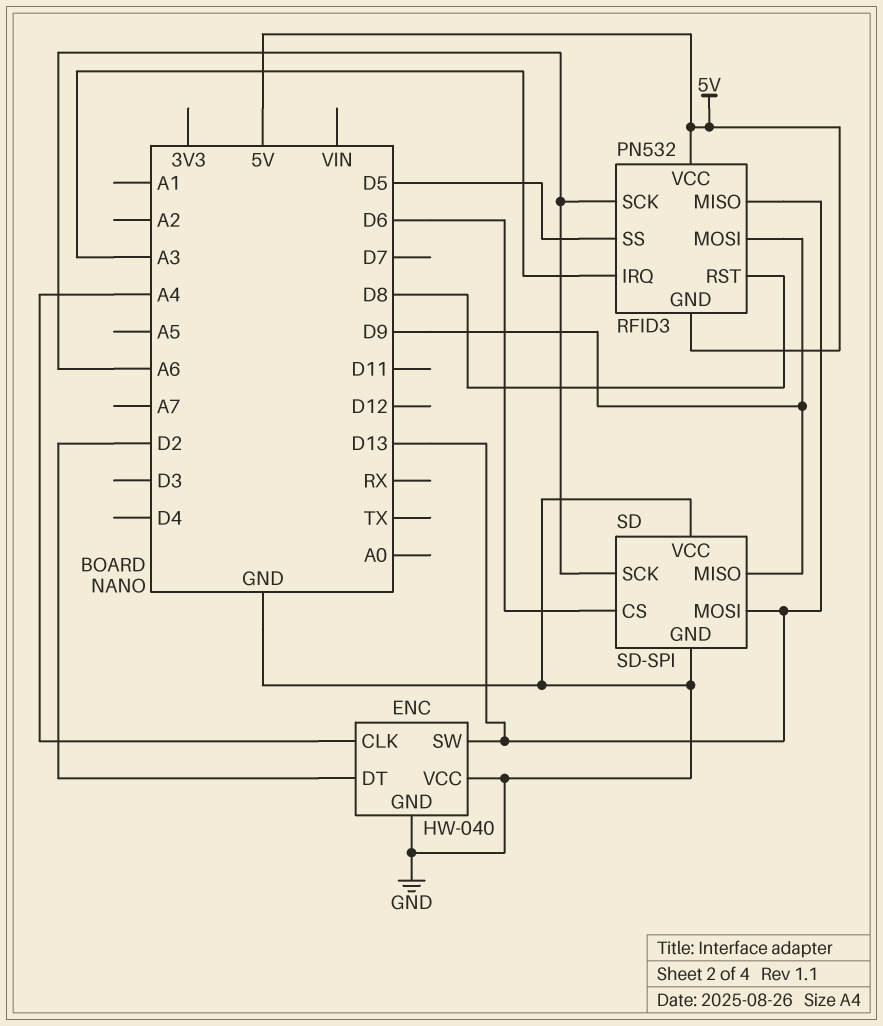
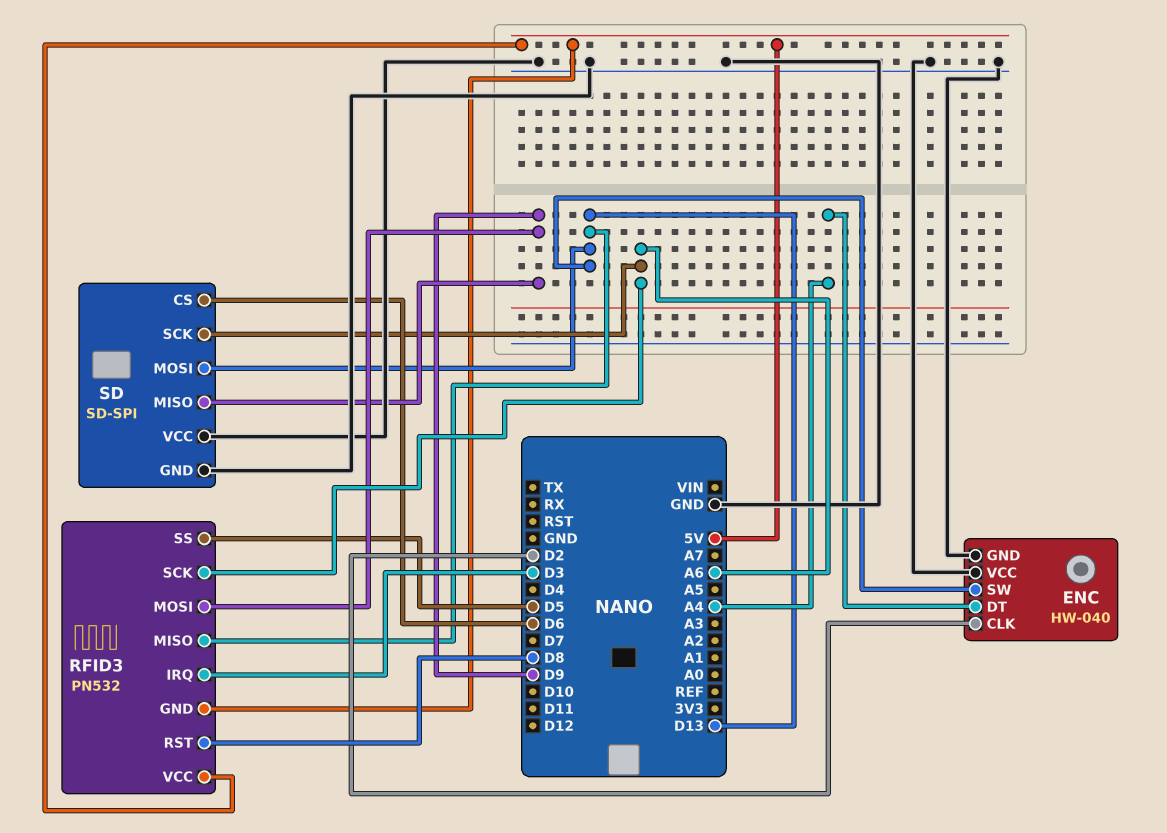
ENC pin CLK: A4 -> D2
ENC pin DT: D2 -> A4
RFID3 pin IRQ: A3 -> D3

